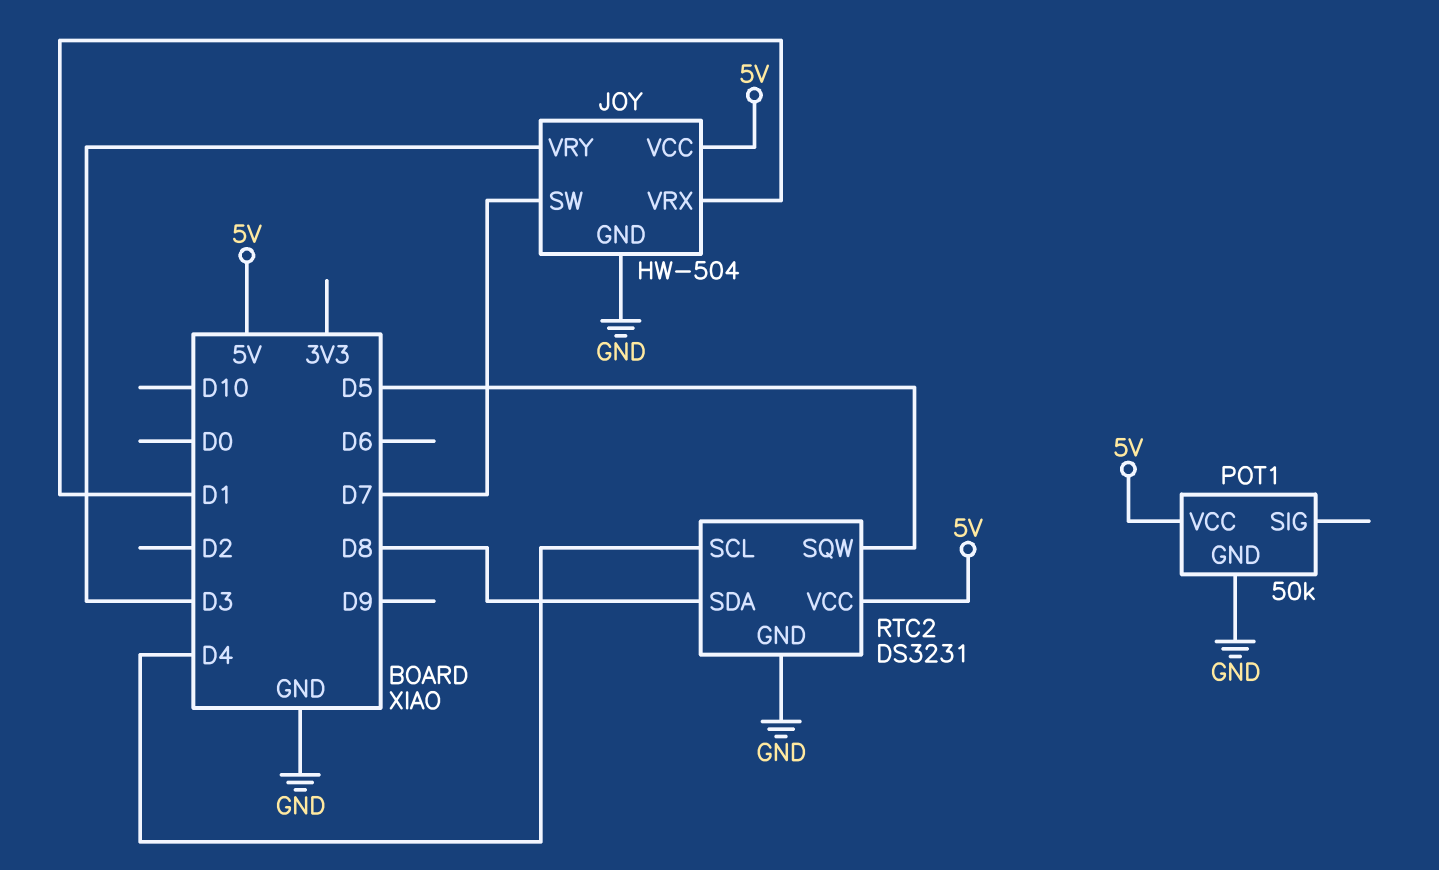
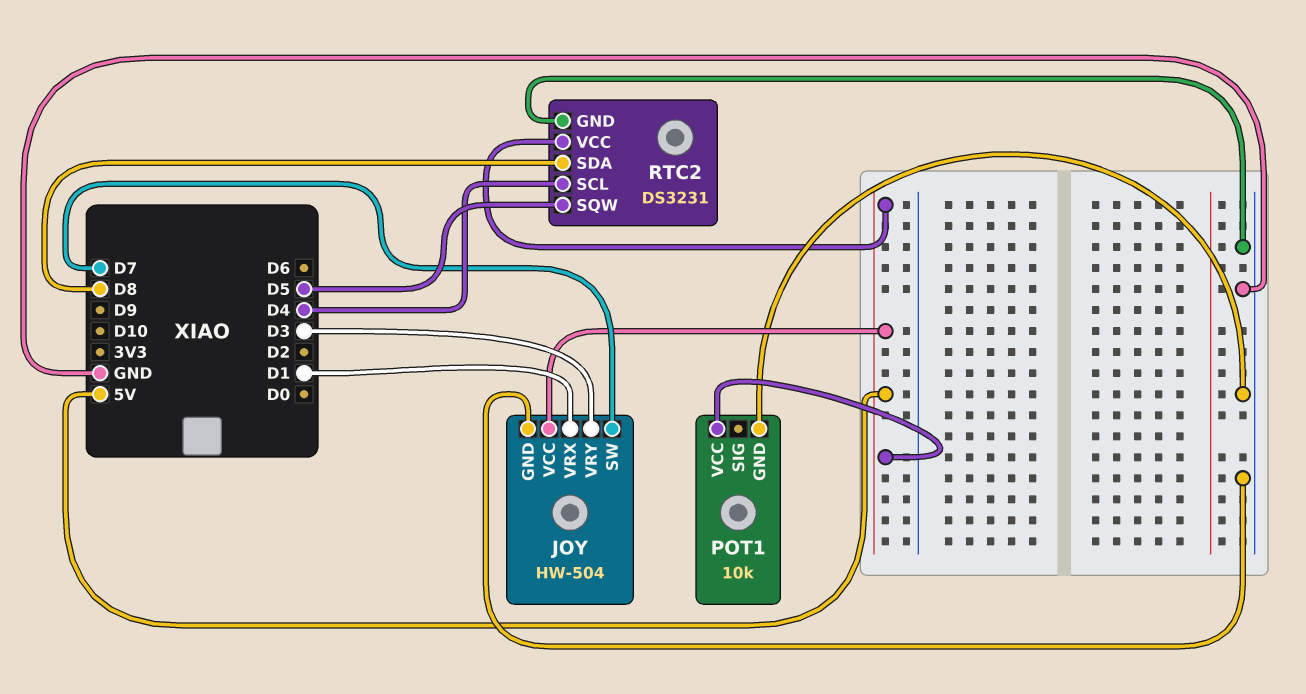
POT1: 50k -> 10k

